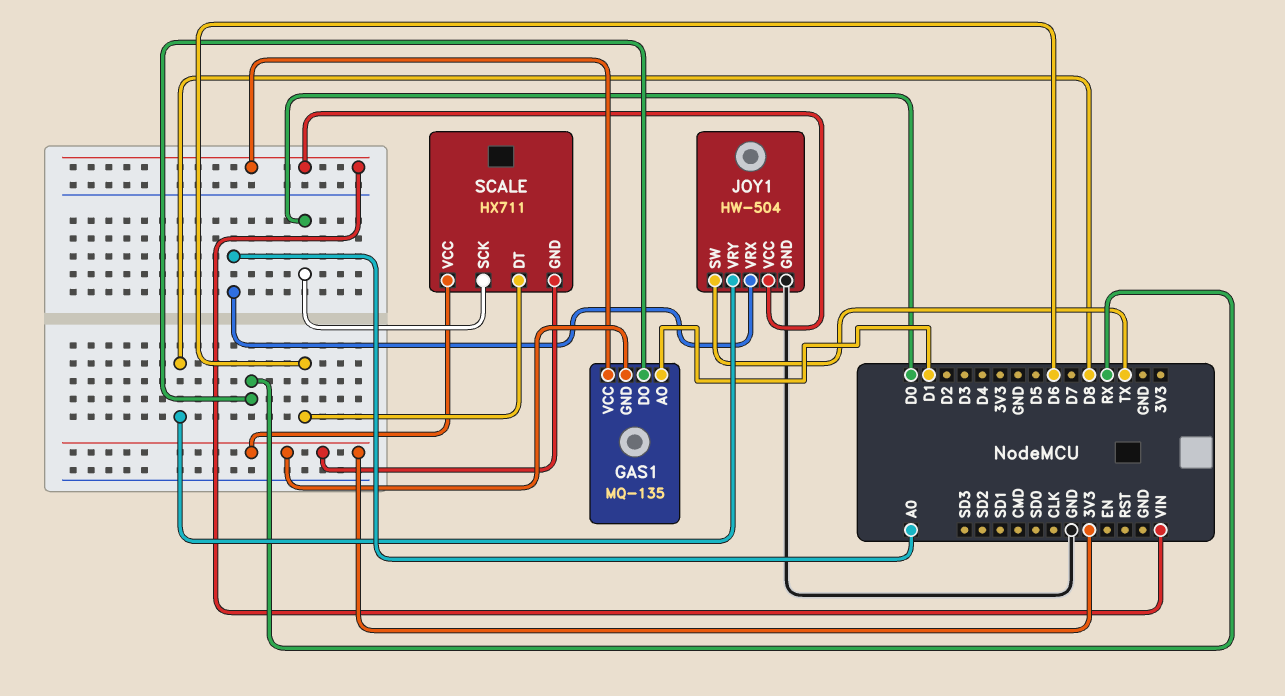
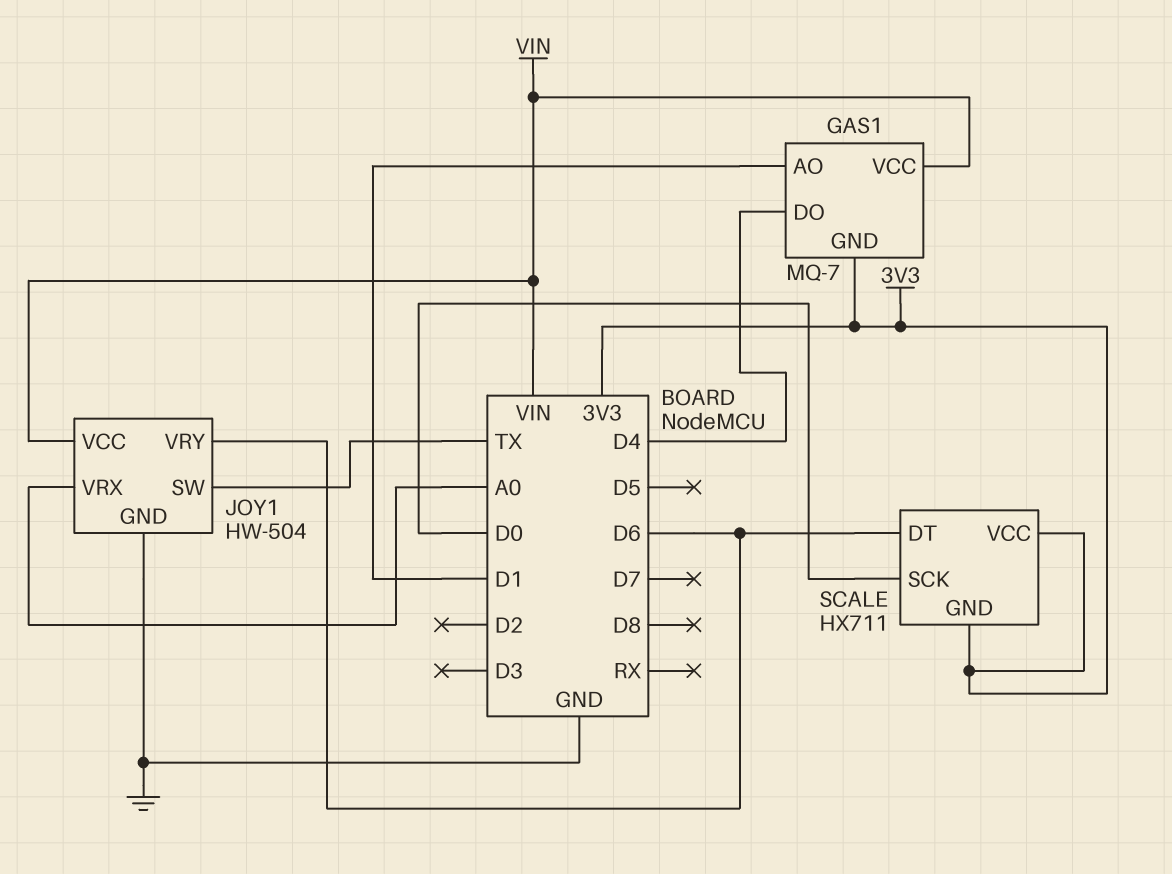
GAS1: MQ-135 -> MQ-7
GAS1 pin DO: RX -> D4
JOY1 pin VRY: D8 -> D6

